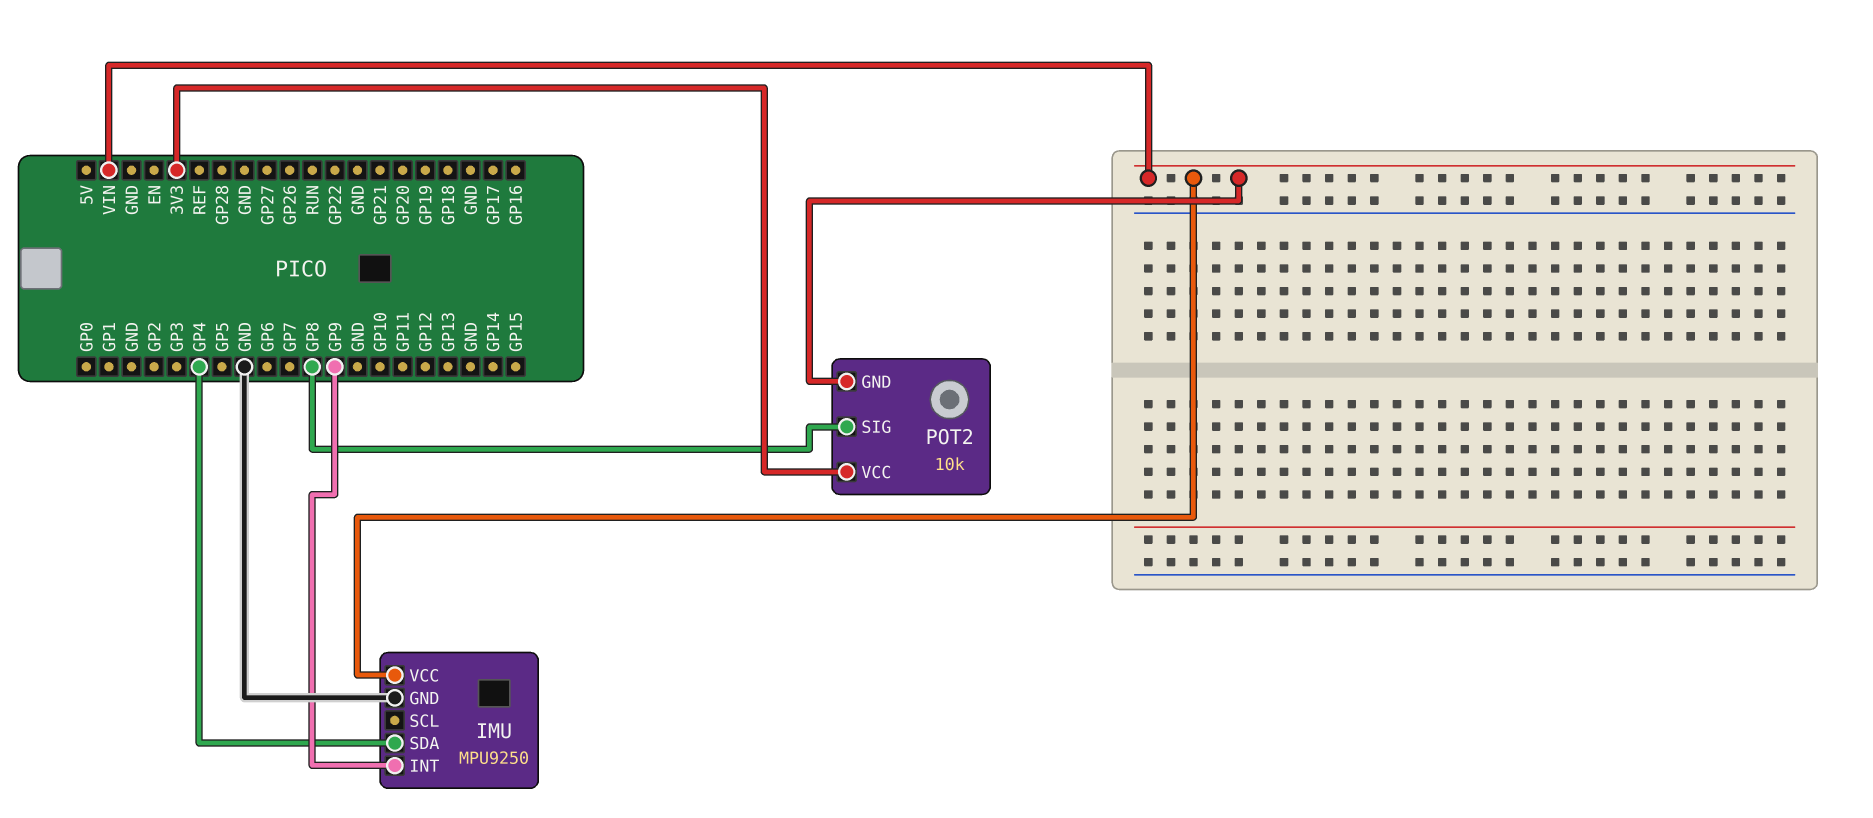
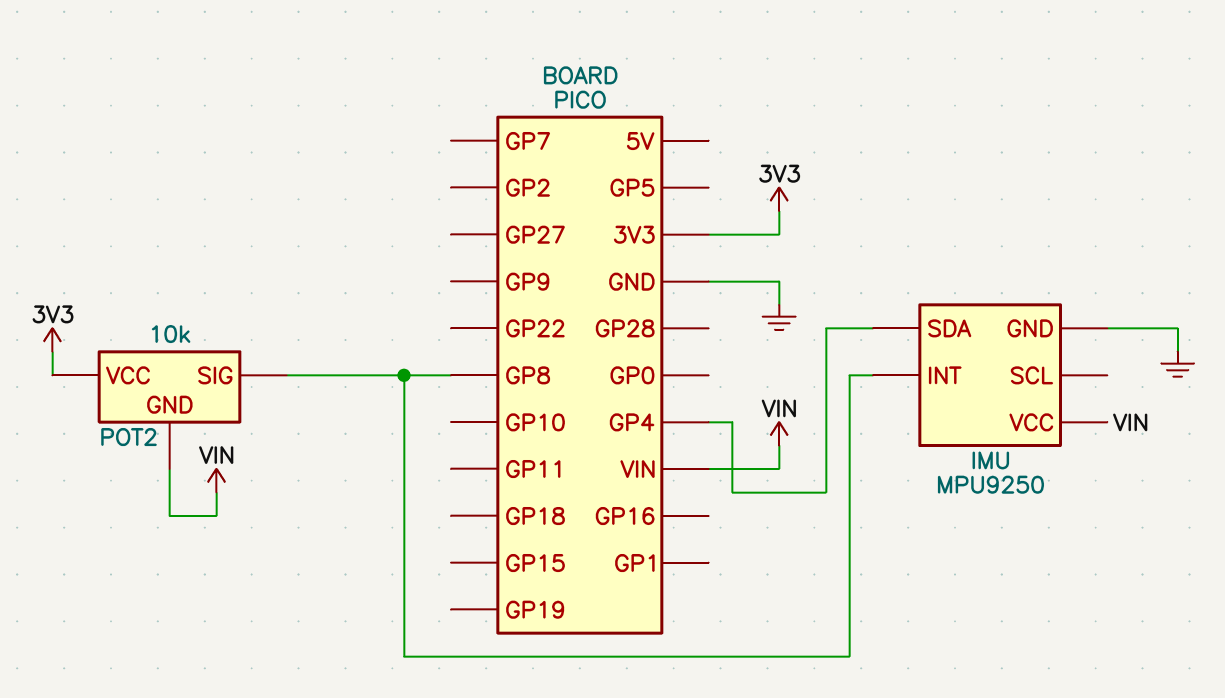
IMU pin INT: GP9 -> GP8

